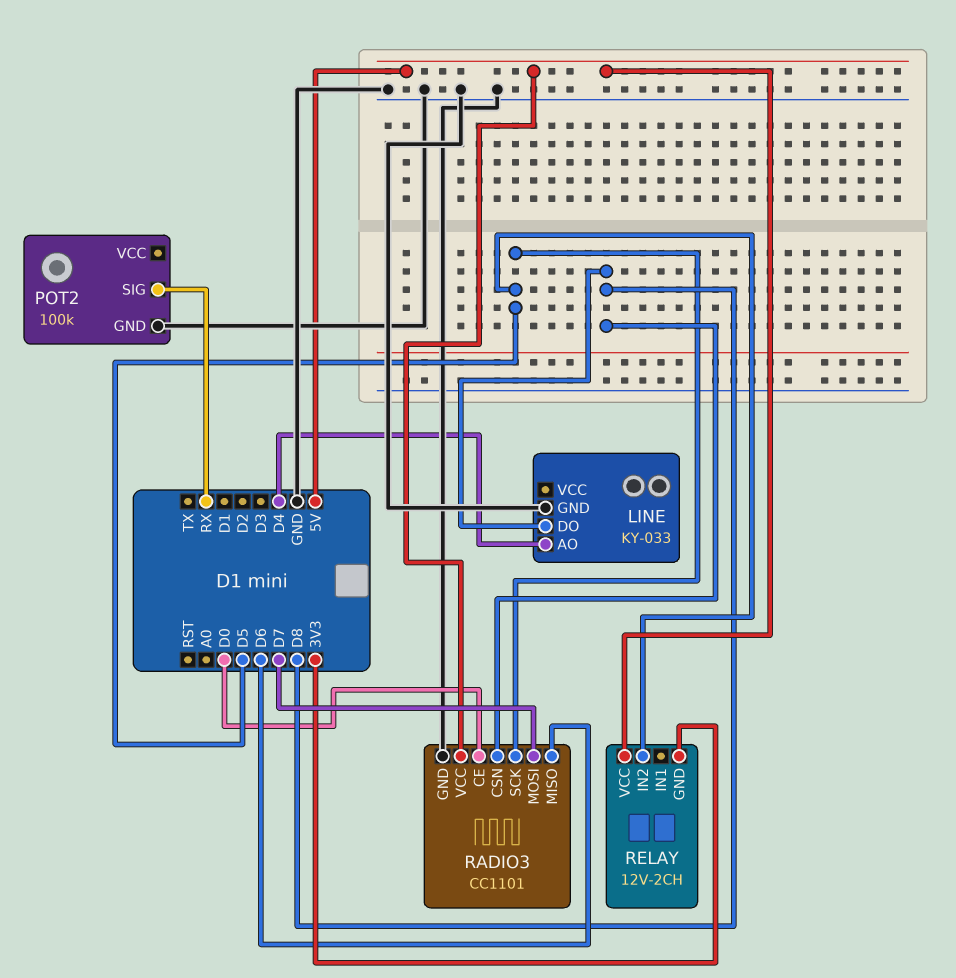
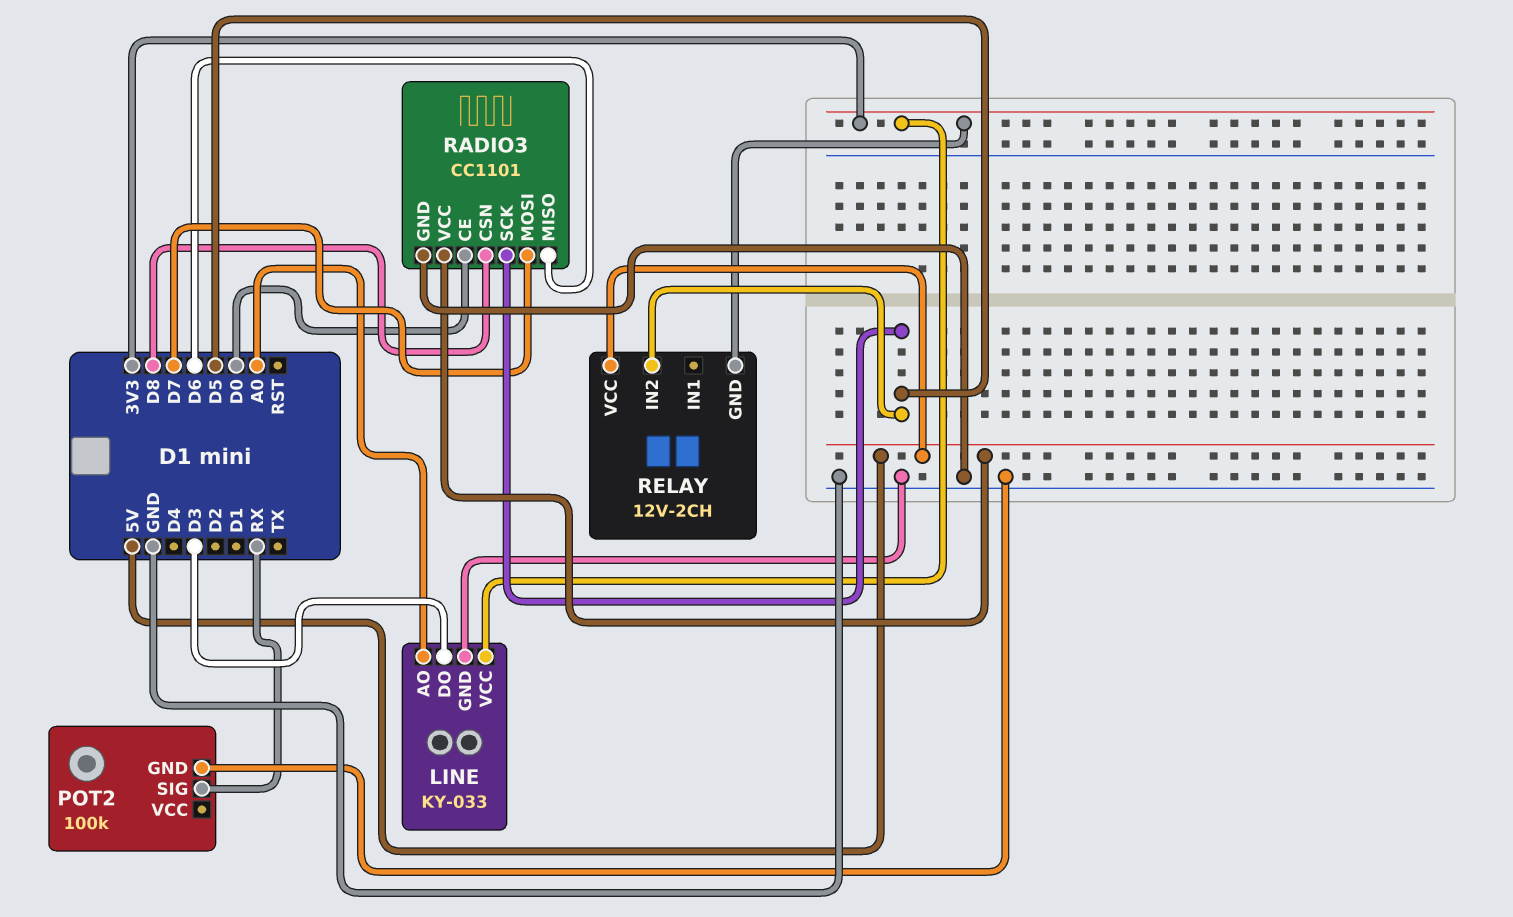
LINE pin AO: D4 -> A0
LINE pin DO: D8 -> D3
LINE pin VCC: none -> 3V3

